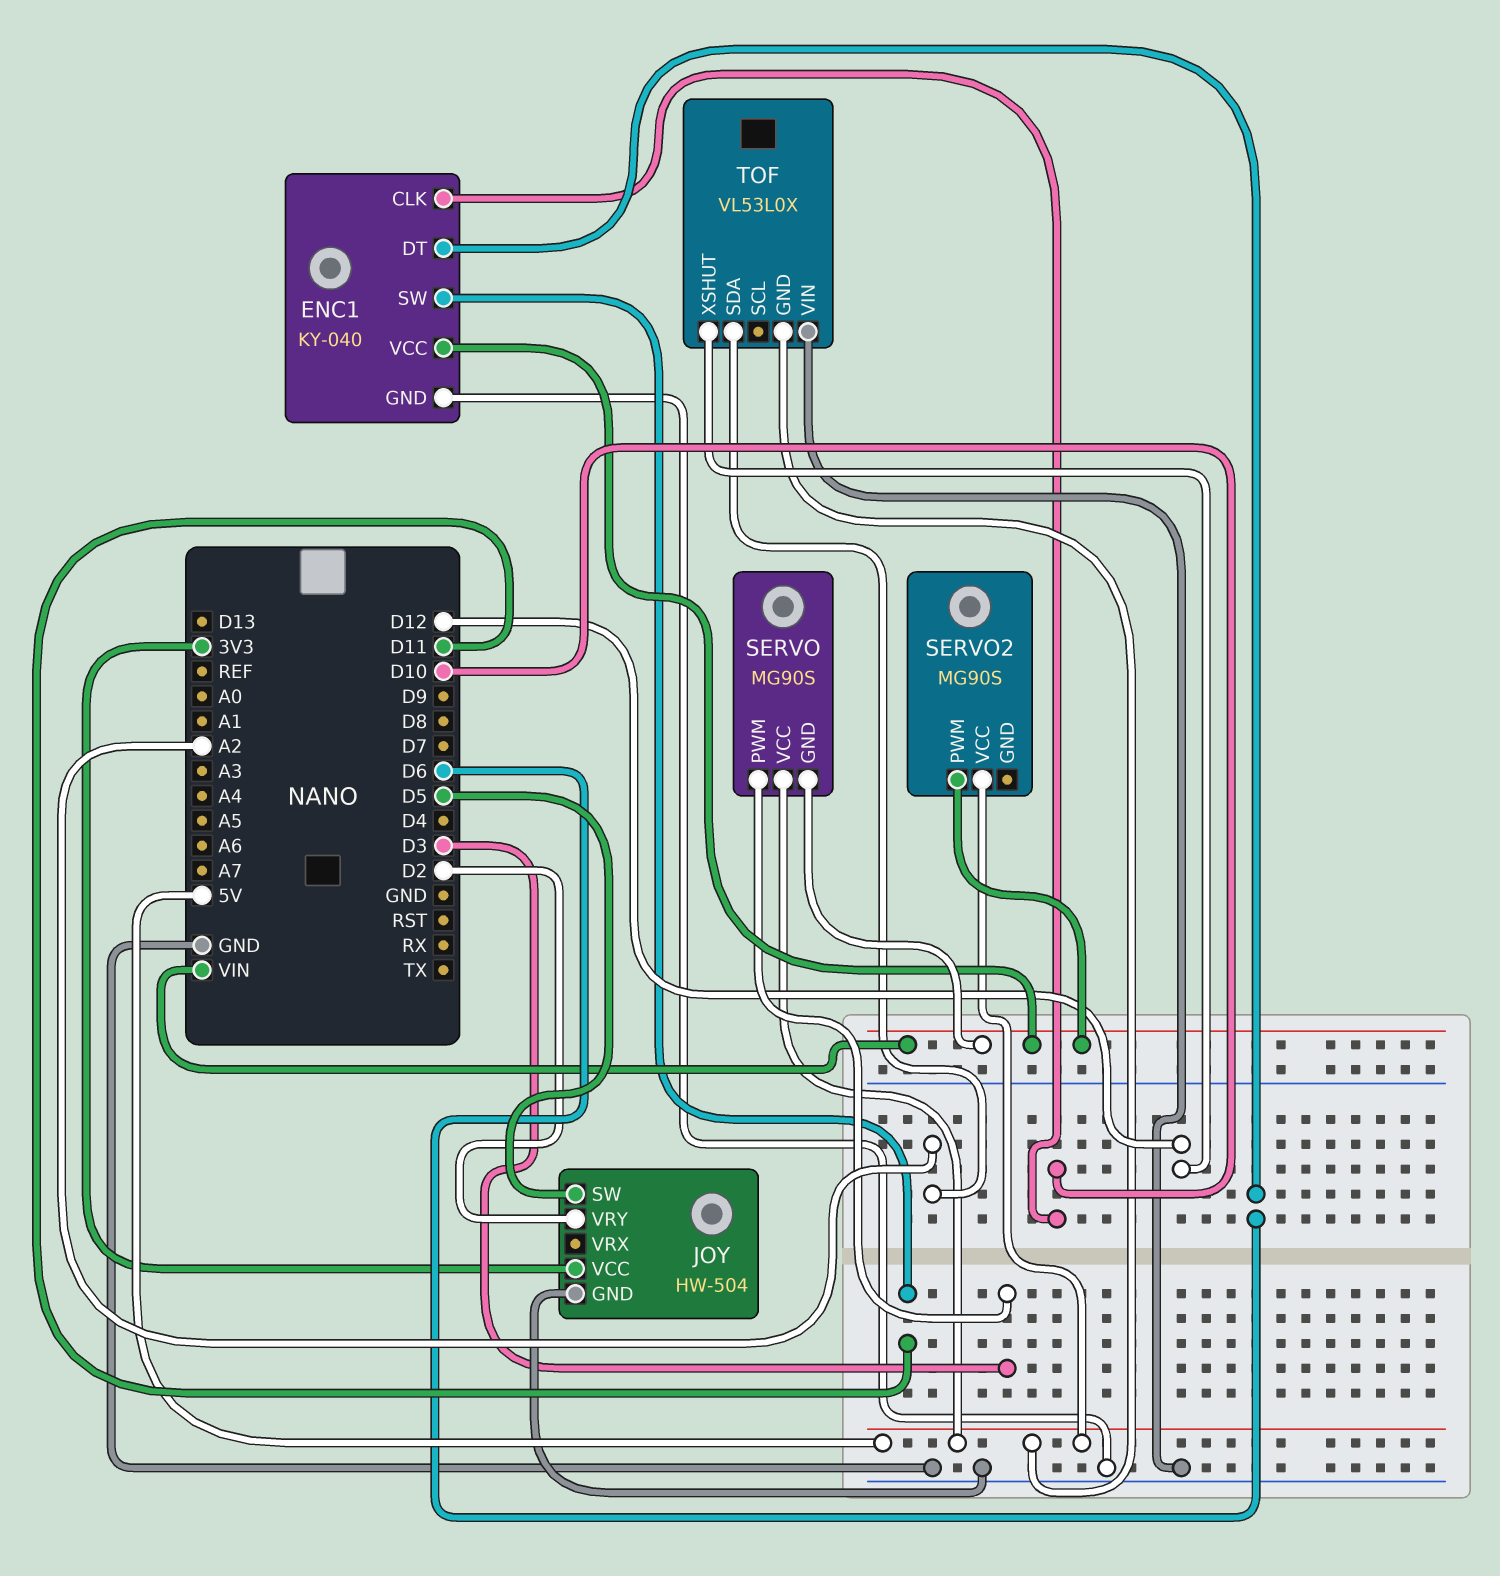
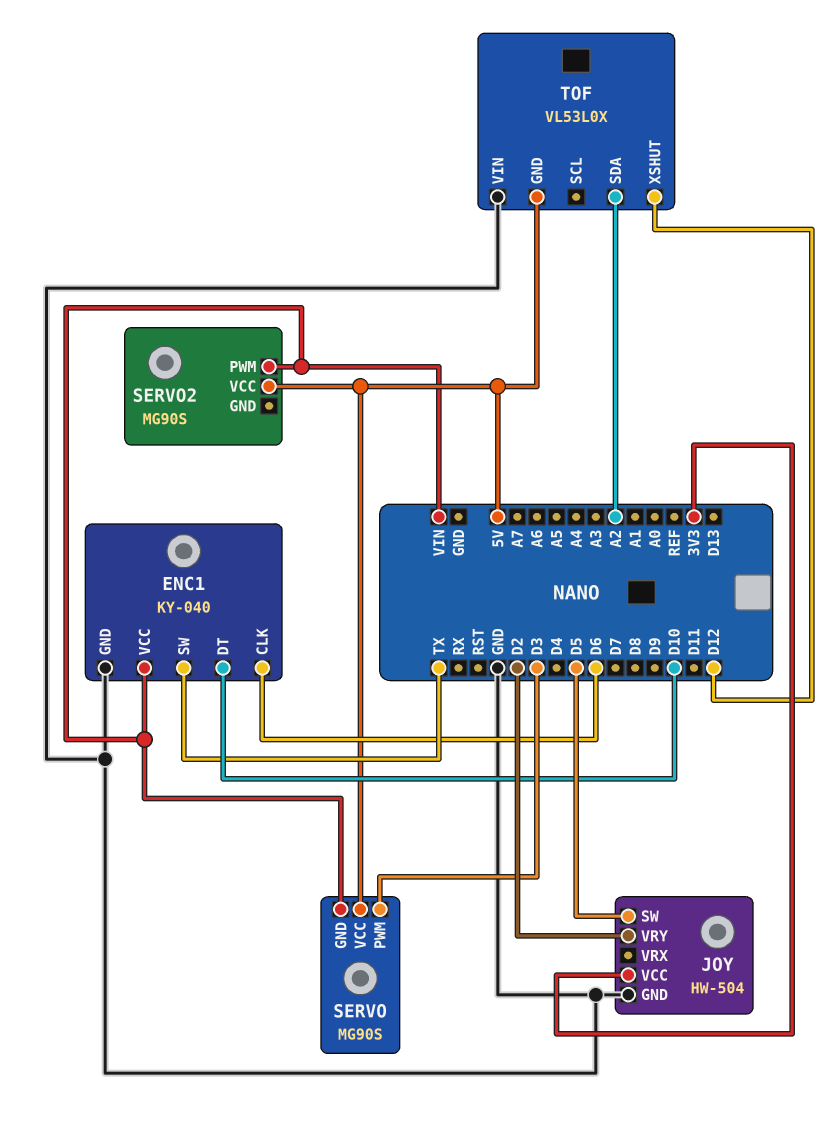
ENC1 pin CLK: D10 -> D6
ENC1 pin DT: D6 -> D10
ENC1 pin SW: D11 -> TX

